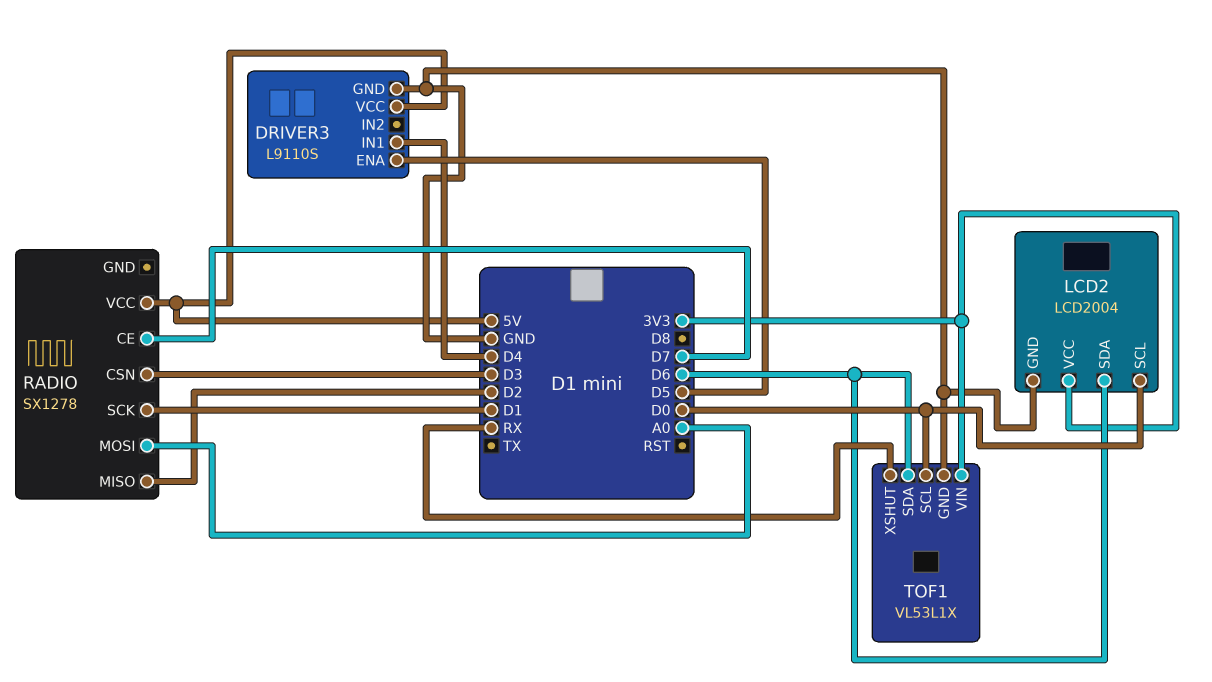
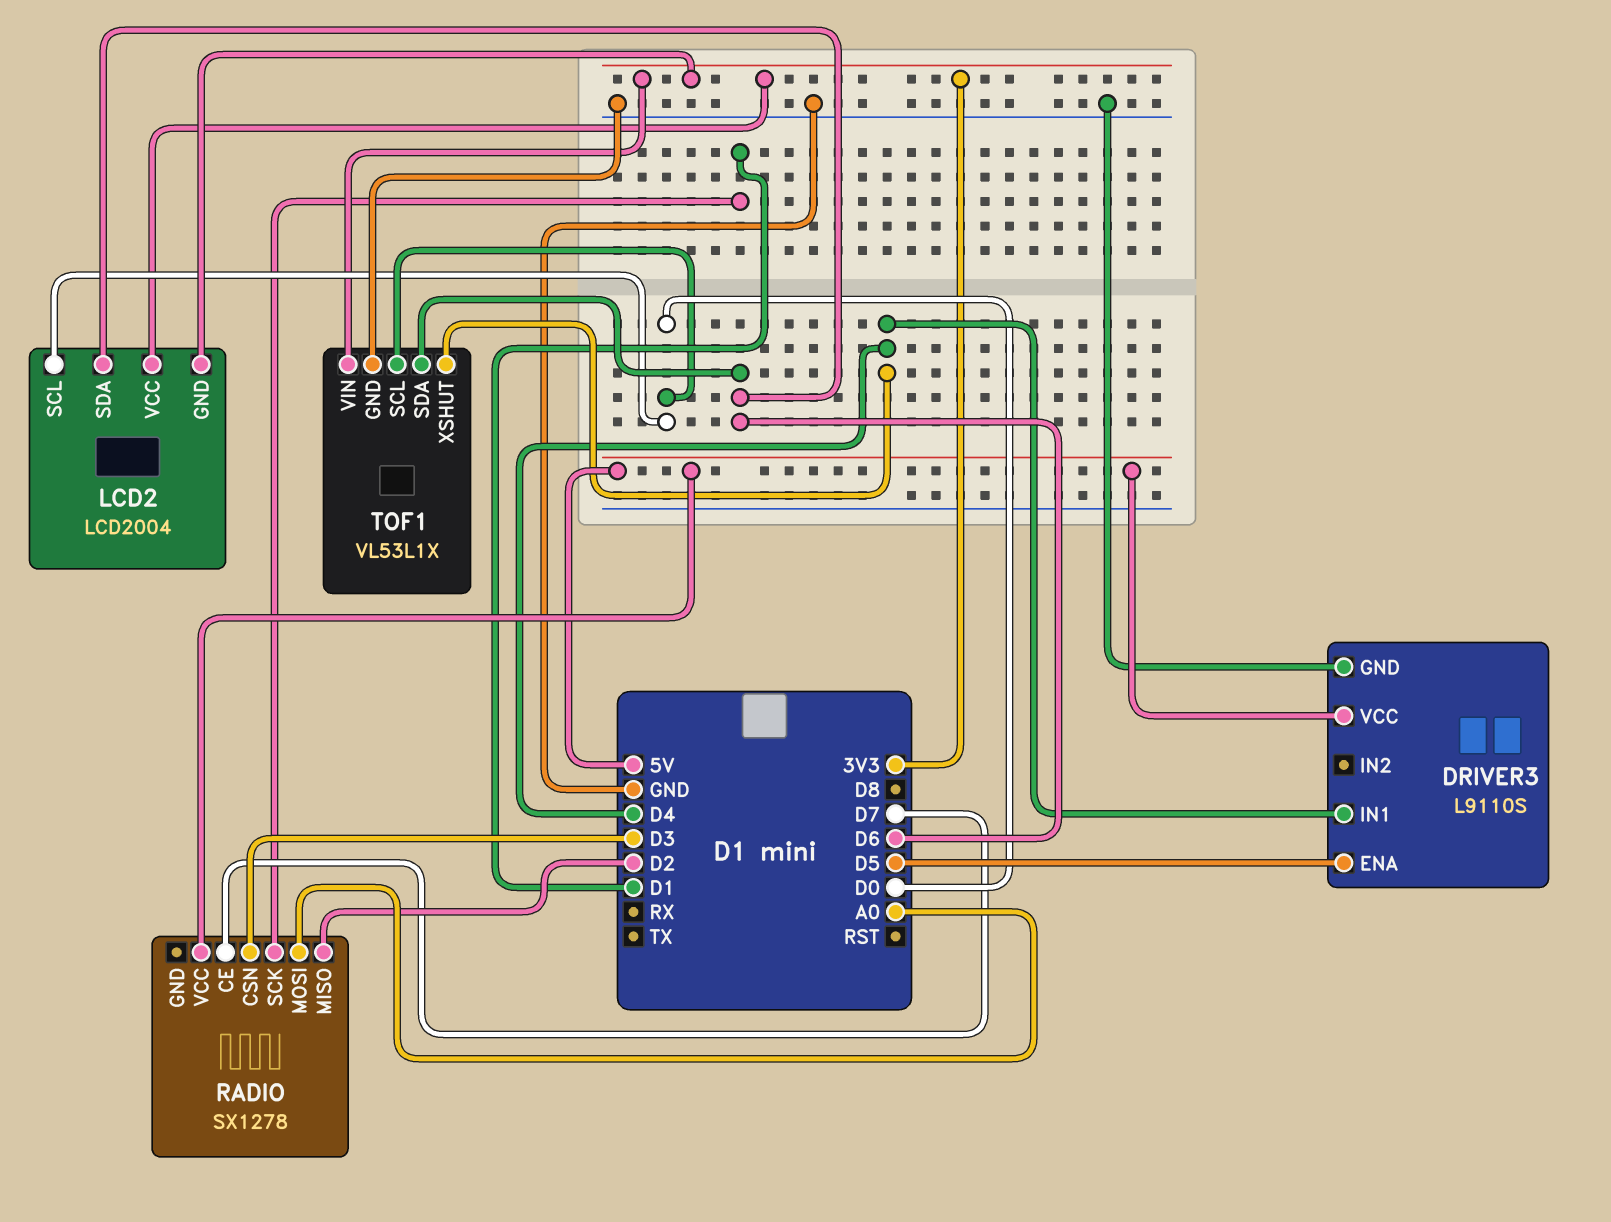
LCD2 pin GND: GND -> 3V3
TOF1 pin XSHUT: RX -> D4

